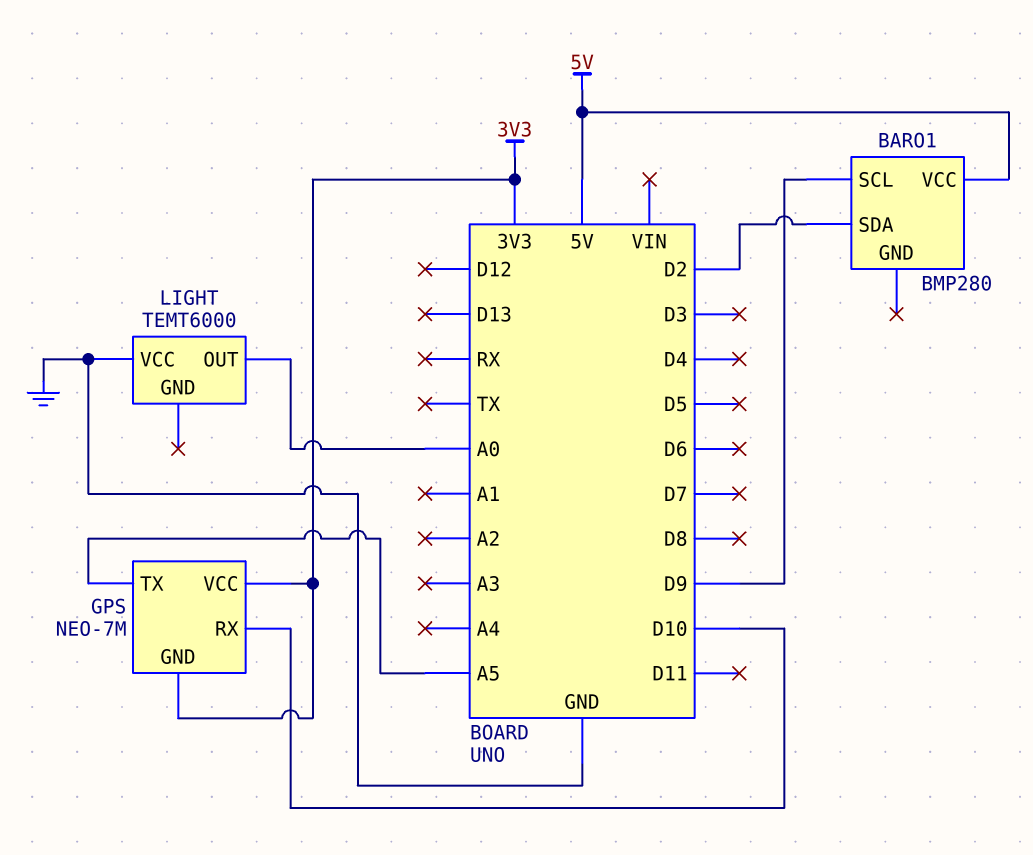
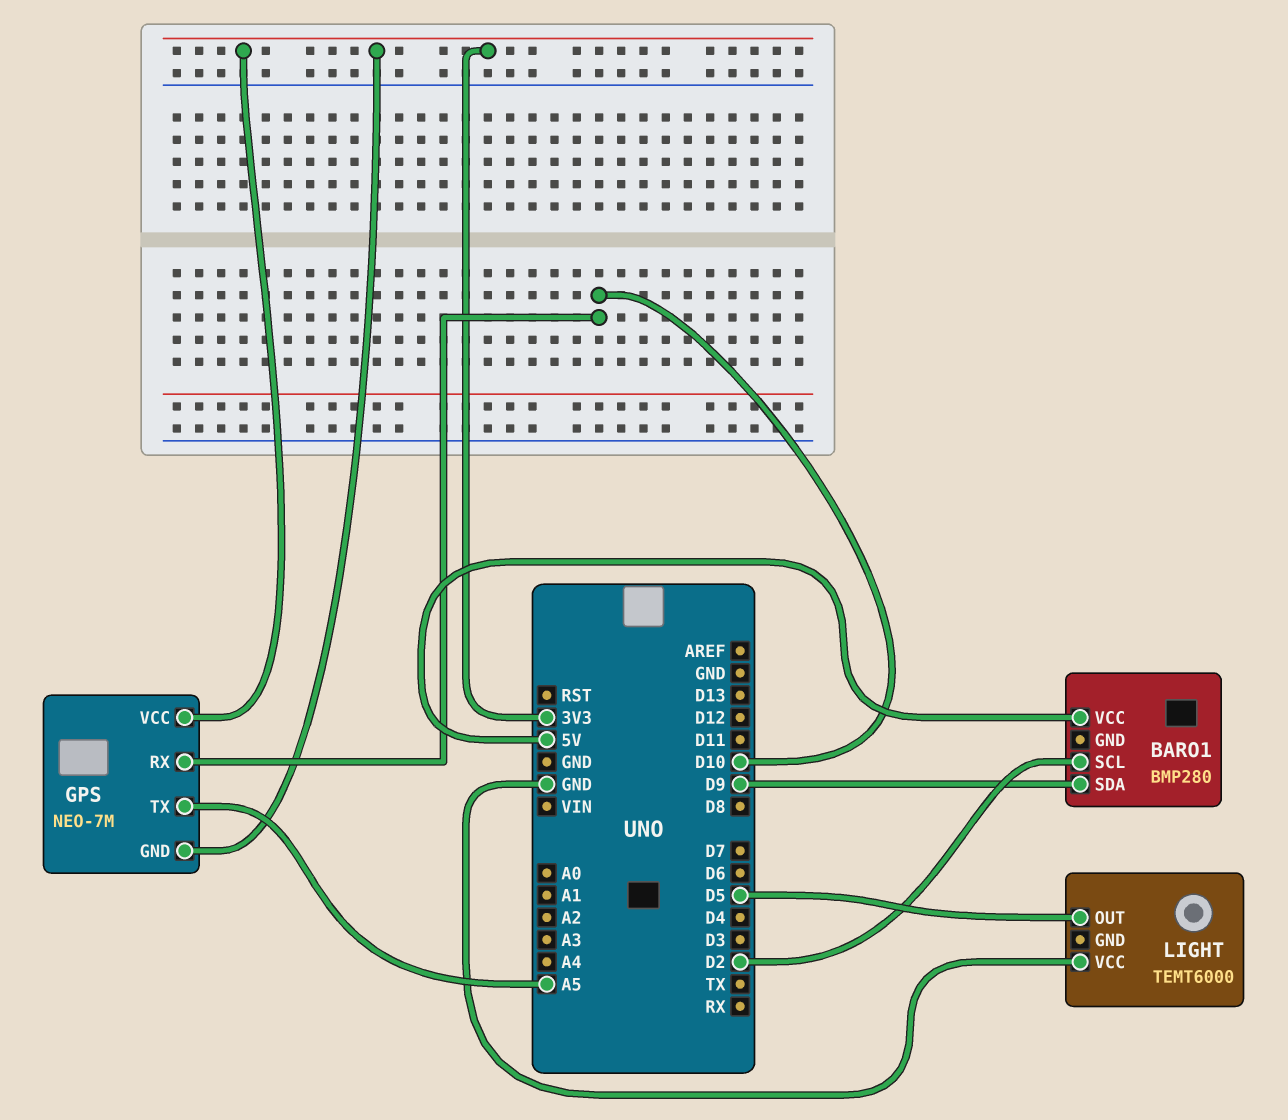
BARO1 pin SCL: D9 -> D2
BARO1 pin SDA: D2 -> D9
LIGHT pin OUT: A0 -> D5

